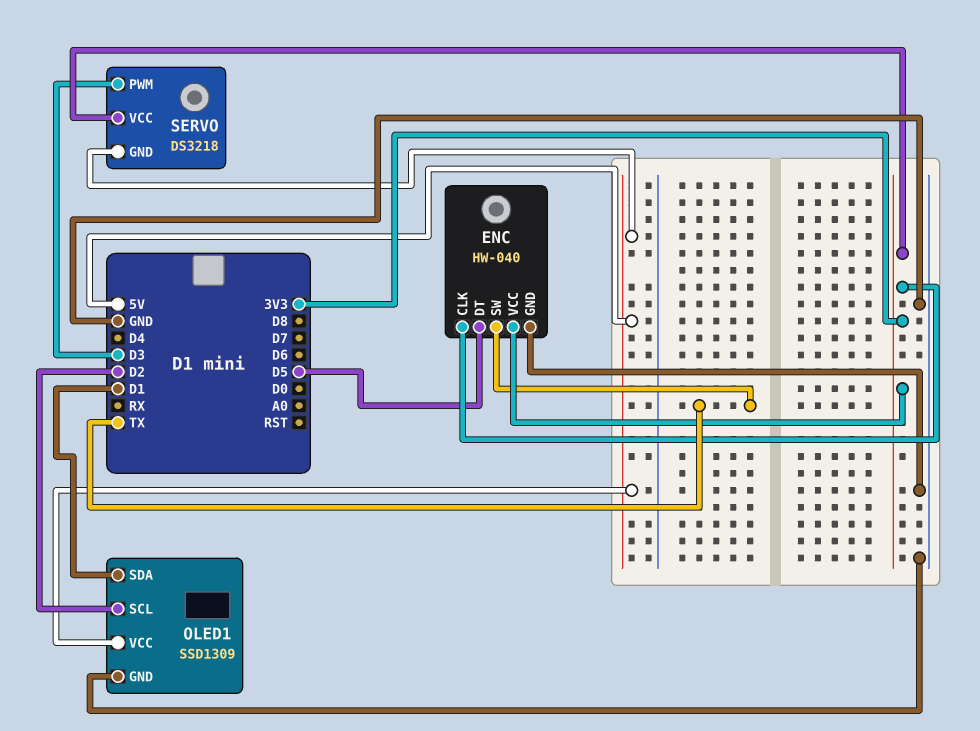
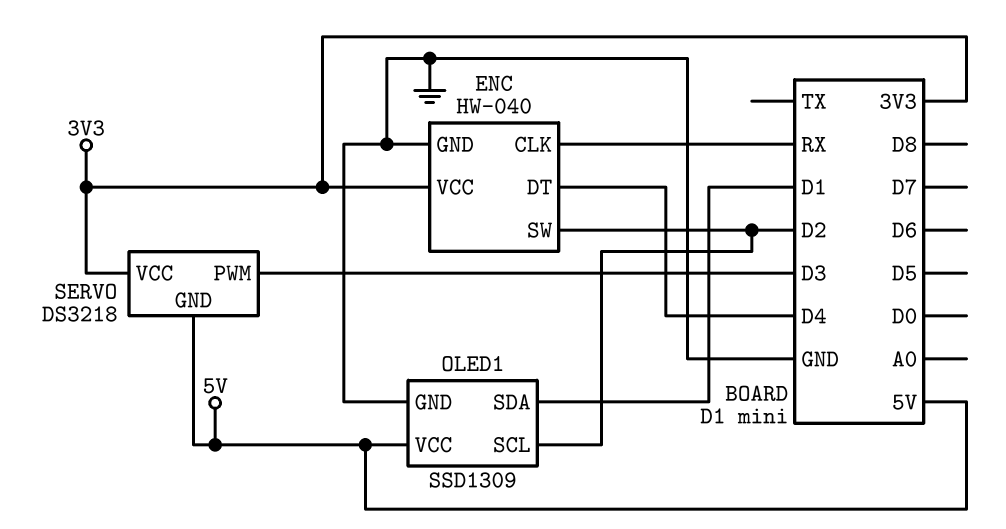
ENC pin CLK: 3V3 -> RX
ENC pin DT: D5 -> D4
ENC pin SW: TX -> D2

